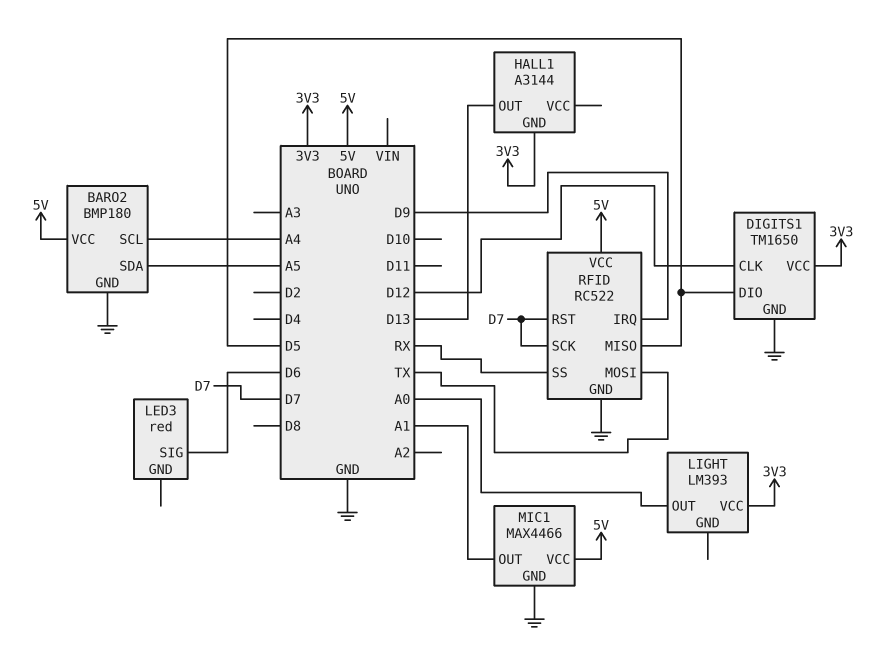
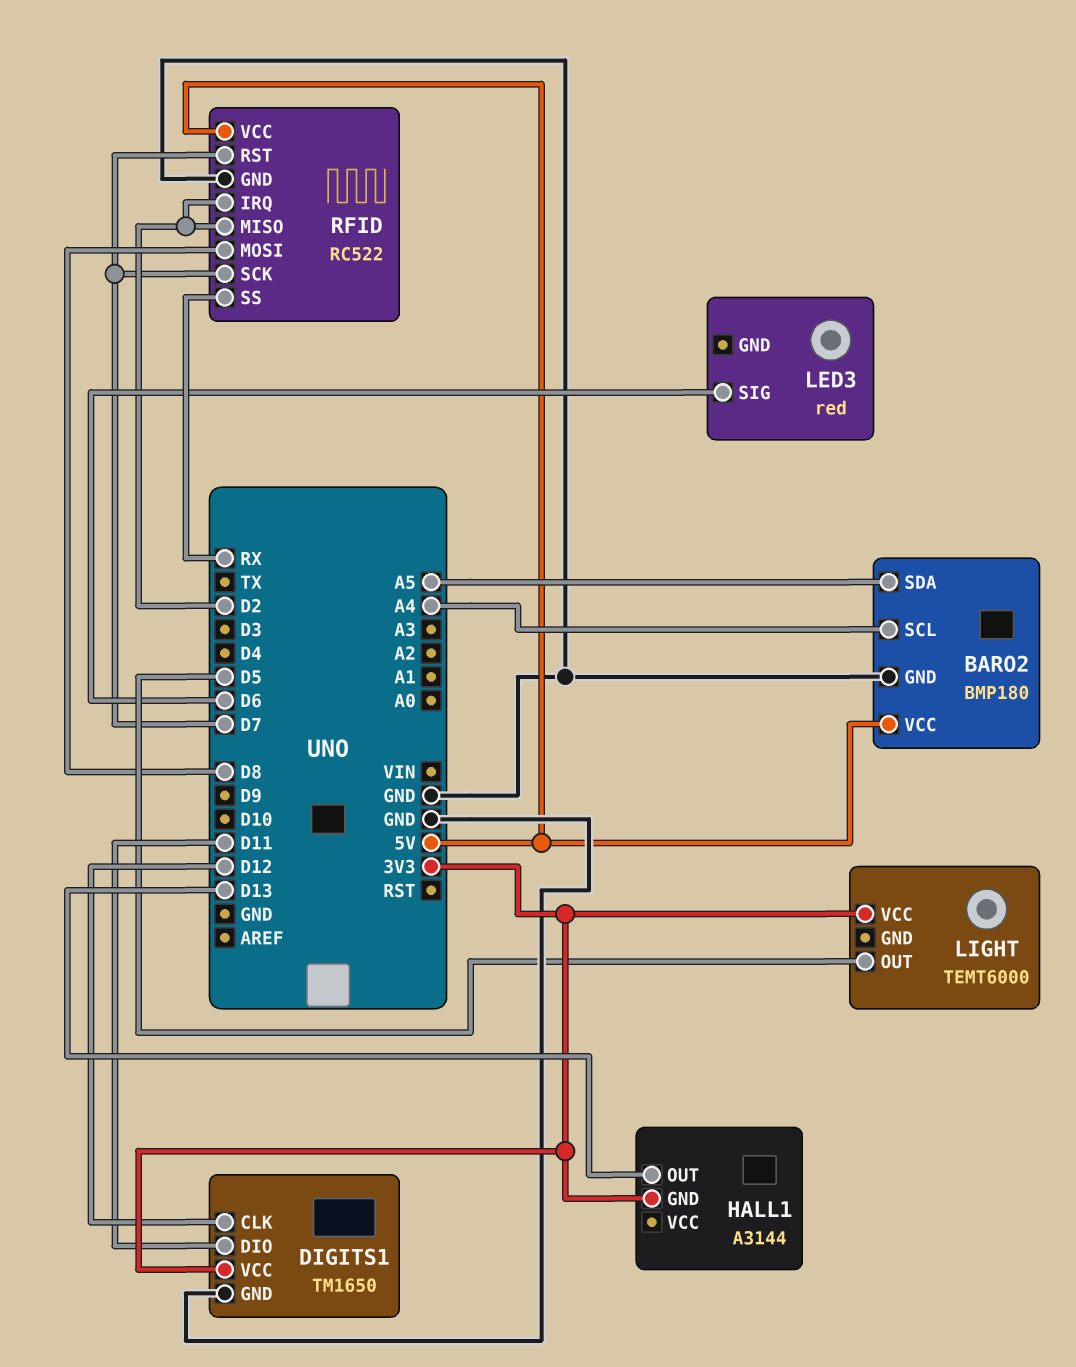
DIGITS1 pin DIO: D5 -> D11
LIGHT: LM393 -> TEMT6000
LIGHT pin OUT: A0 -> D5
MIC1: MAX4466 -> none
MIC1 pin GND: GND -> none
MIC1 pin OUT: A1 -> none
MIC1 pin VCC: 5V -> none
RFID pin IRQ: D9 -> D2
RFID pin MISO: D5 -> D2
RFID pin MOSI: TX -> D8

